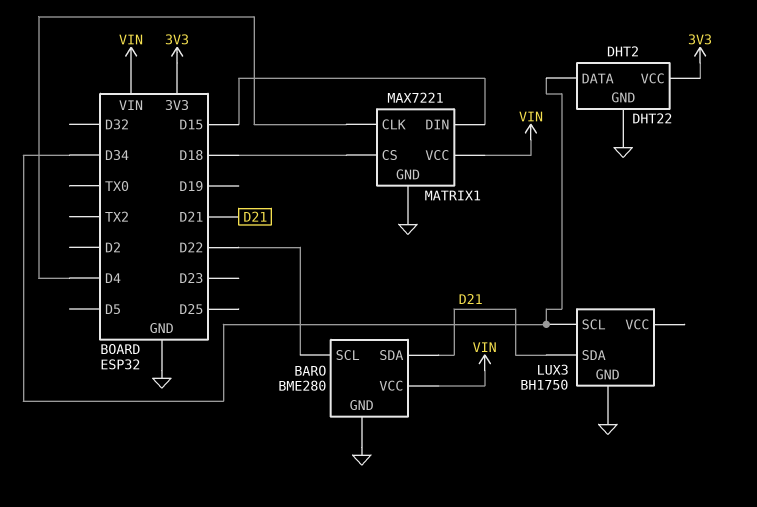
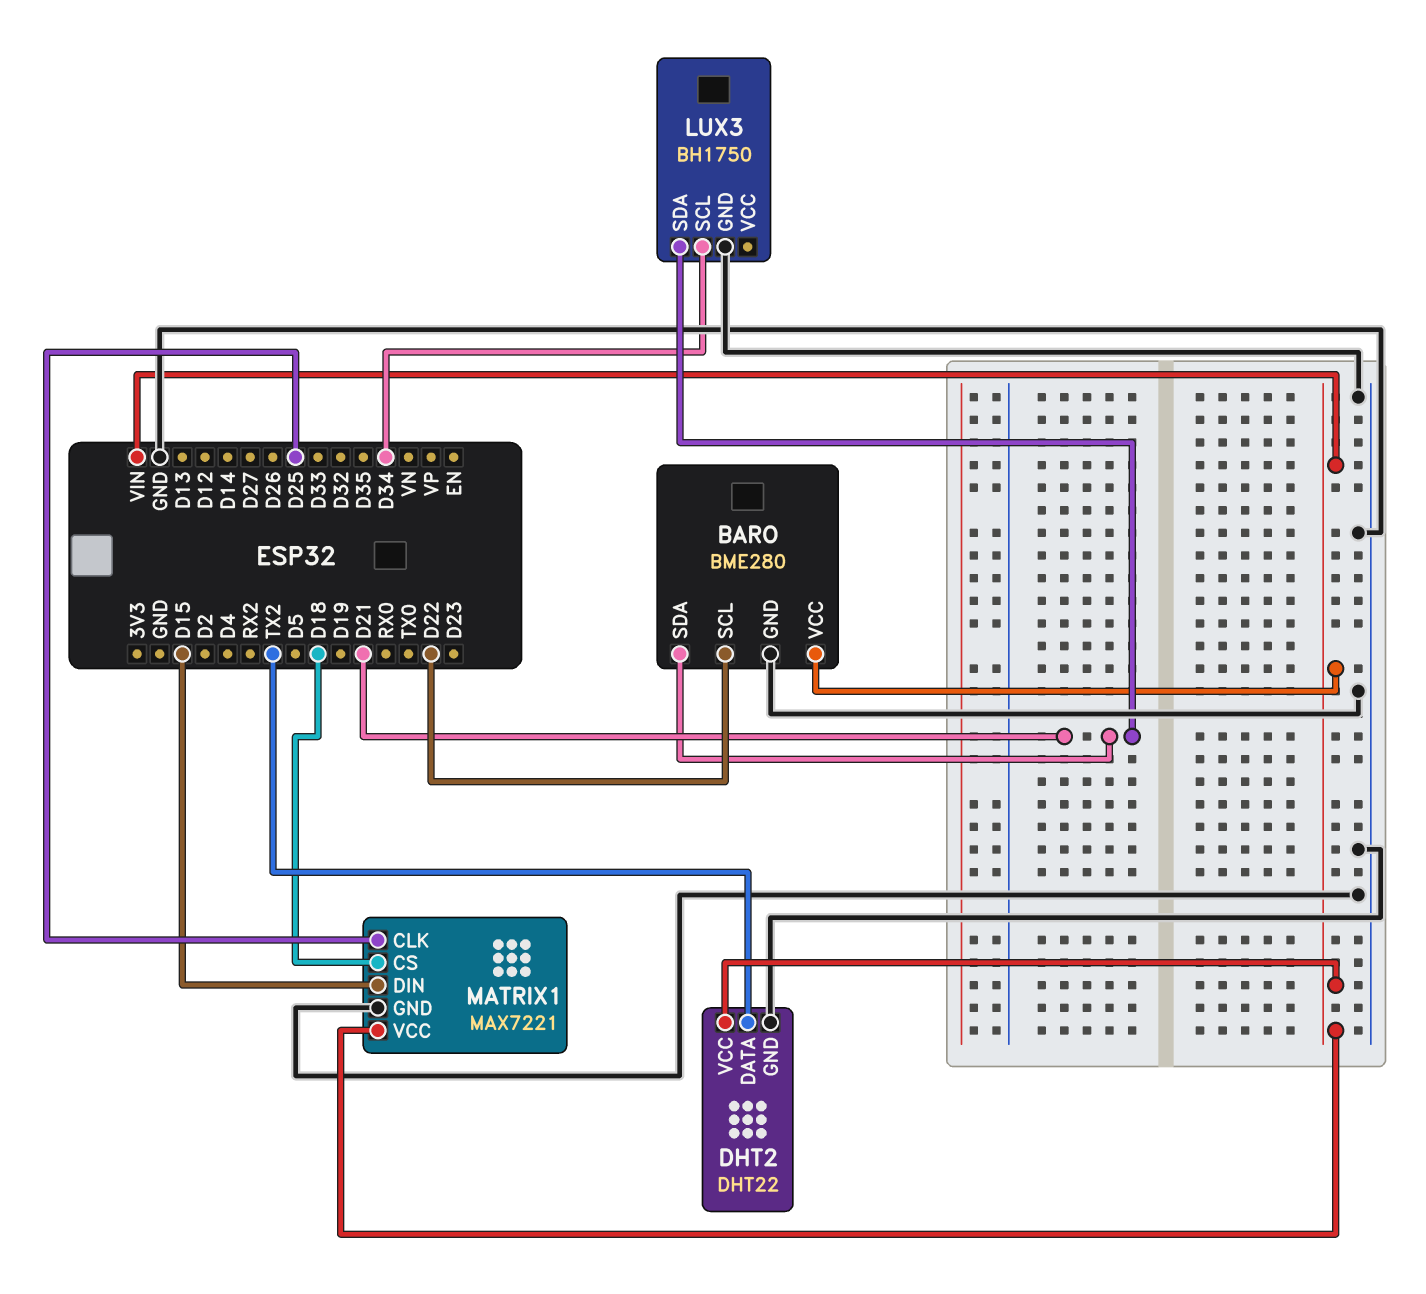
DHT2 pin DATA: D34 -> TX2
DHT2 pin VCC: 3V3 -> VIN
MATRIX1 pin CLK: D4 -> D25

